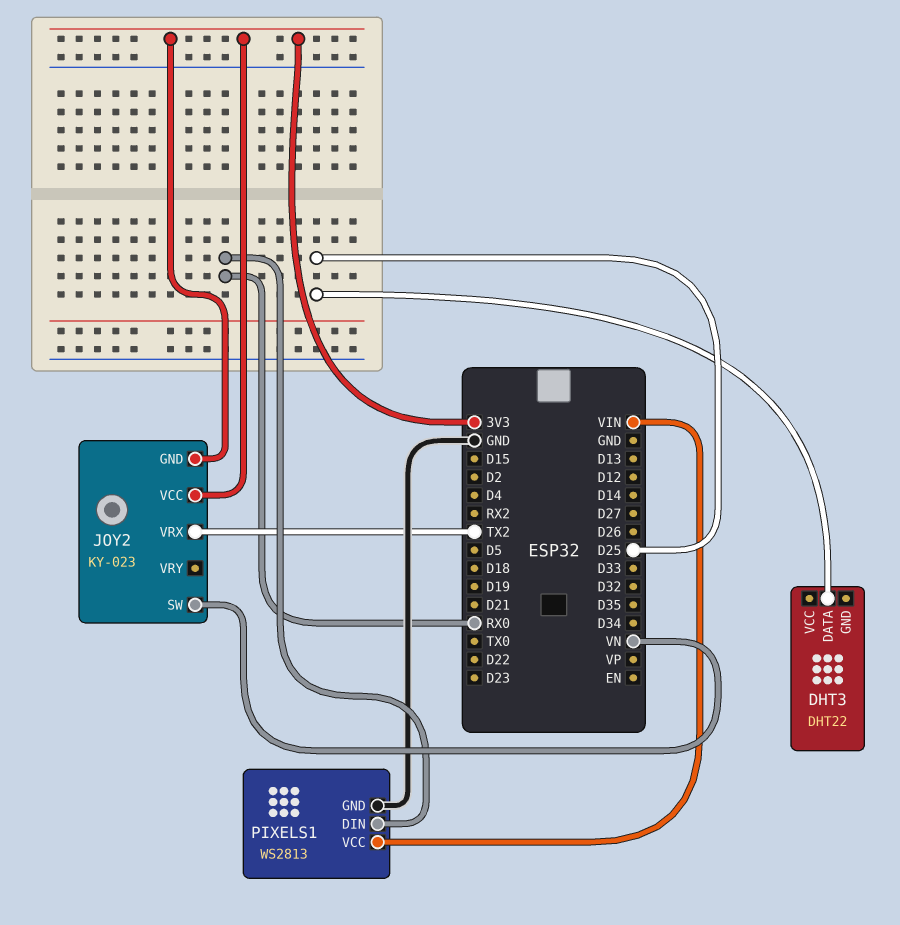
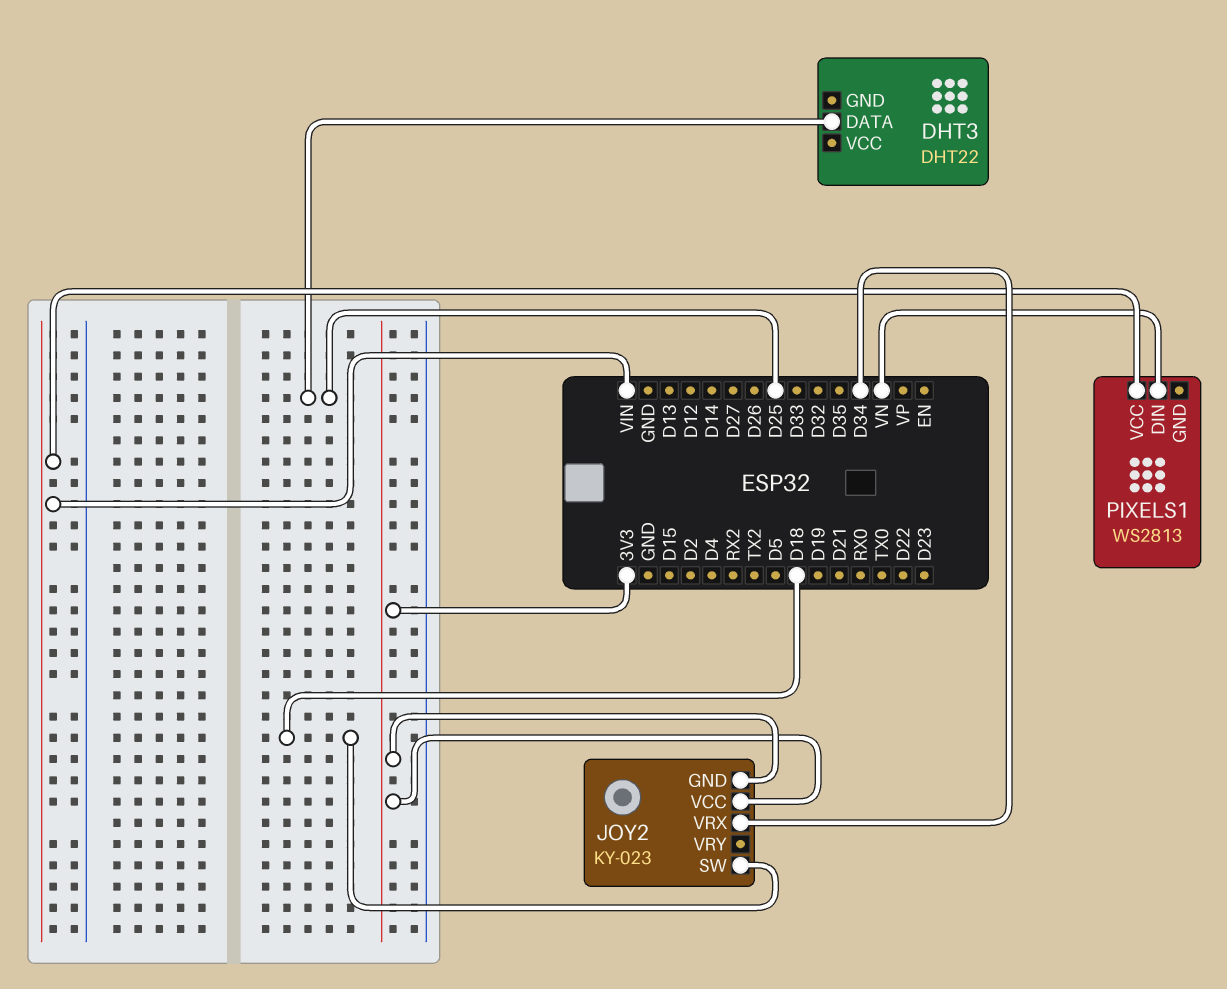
JOY2 pin SW: VN -> D18
JOY2 pin VRX: TX2 -> D34
PIXELS1 pin DIN: RX0 -> VN
PIXELS1 pin GND: GND -> none

